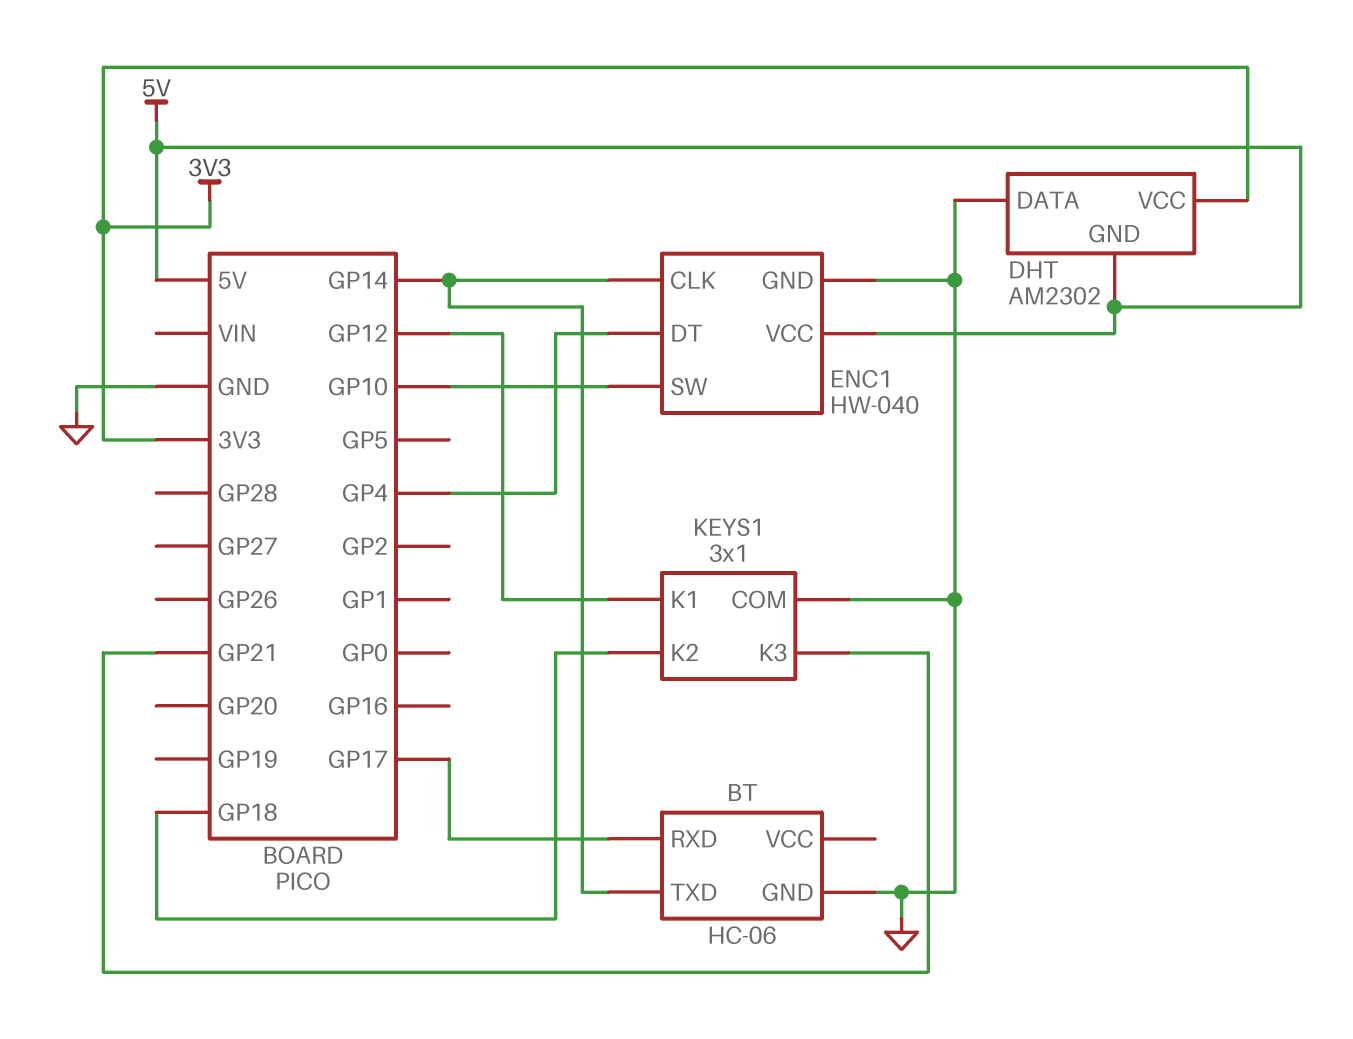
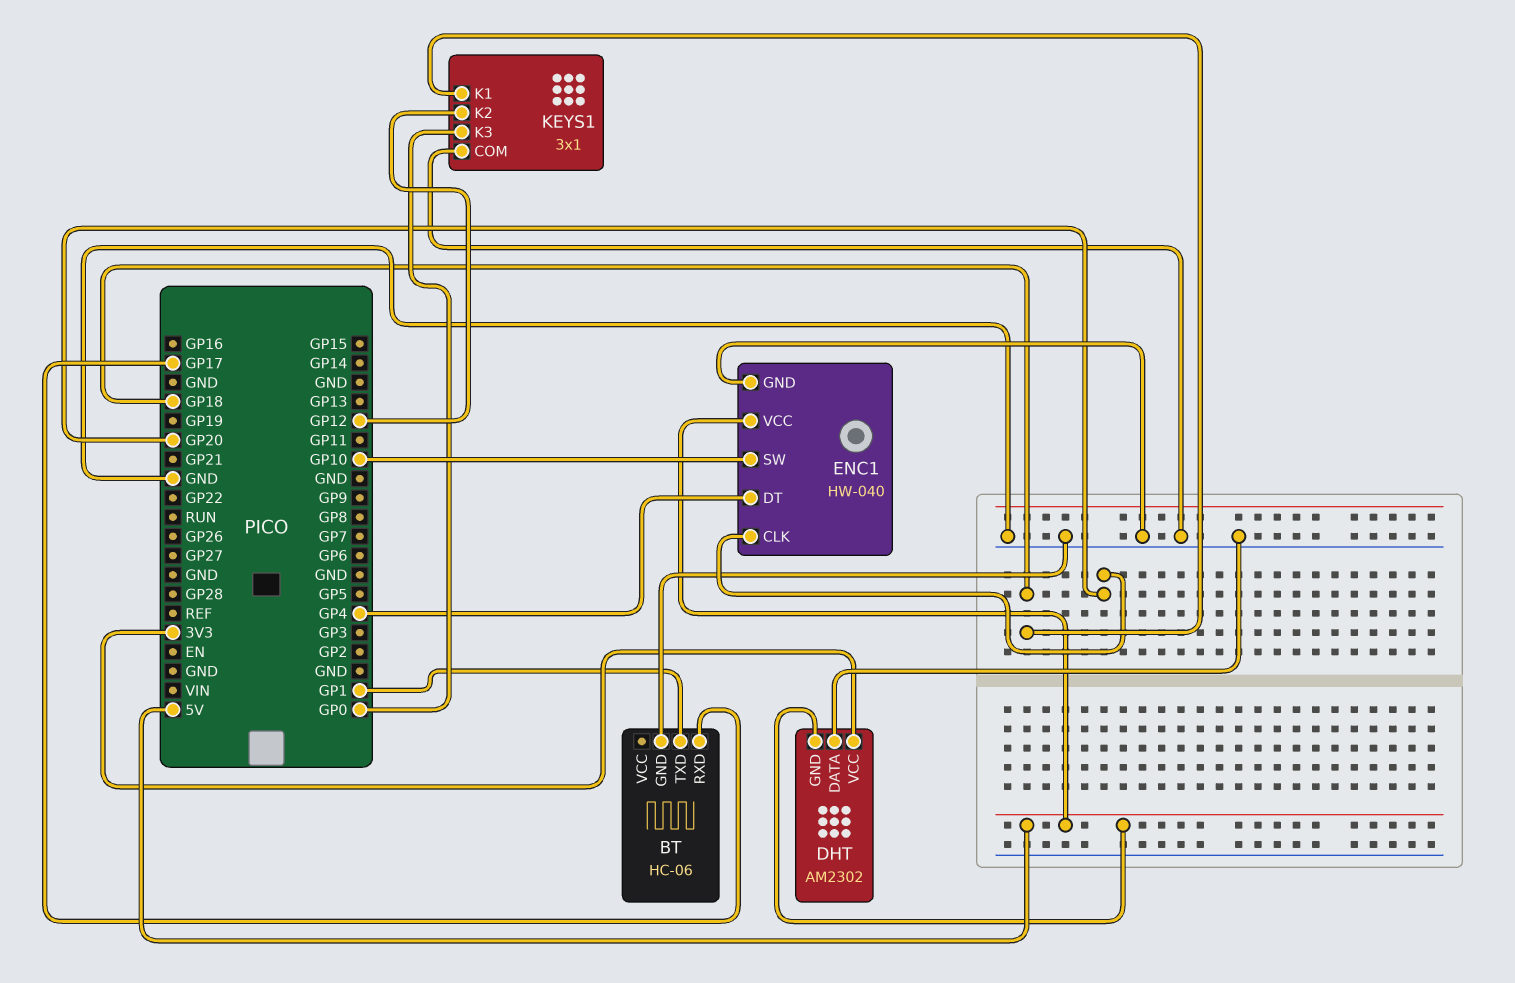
BT pin TXD: GP14 -> GP1
ENC1 pin CLK: GP14 -> GP20
KEYS1 pin K1: GP12 -> GP18
KEYS1 pin K2: GP18 -> GP12
KEYS1 pin K3: GP21 -> GP0

